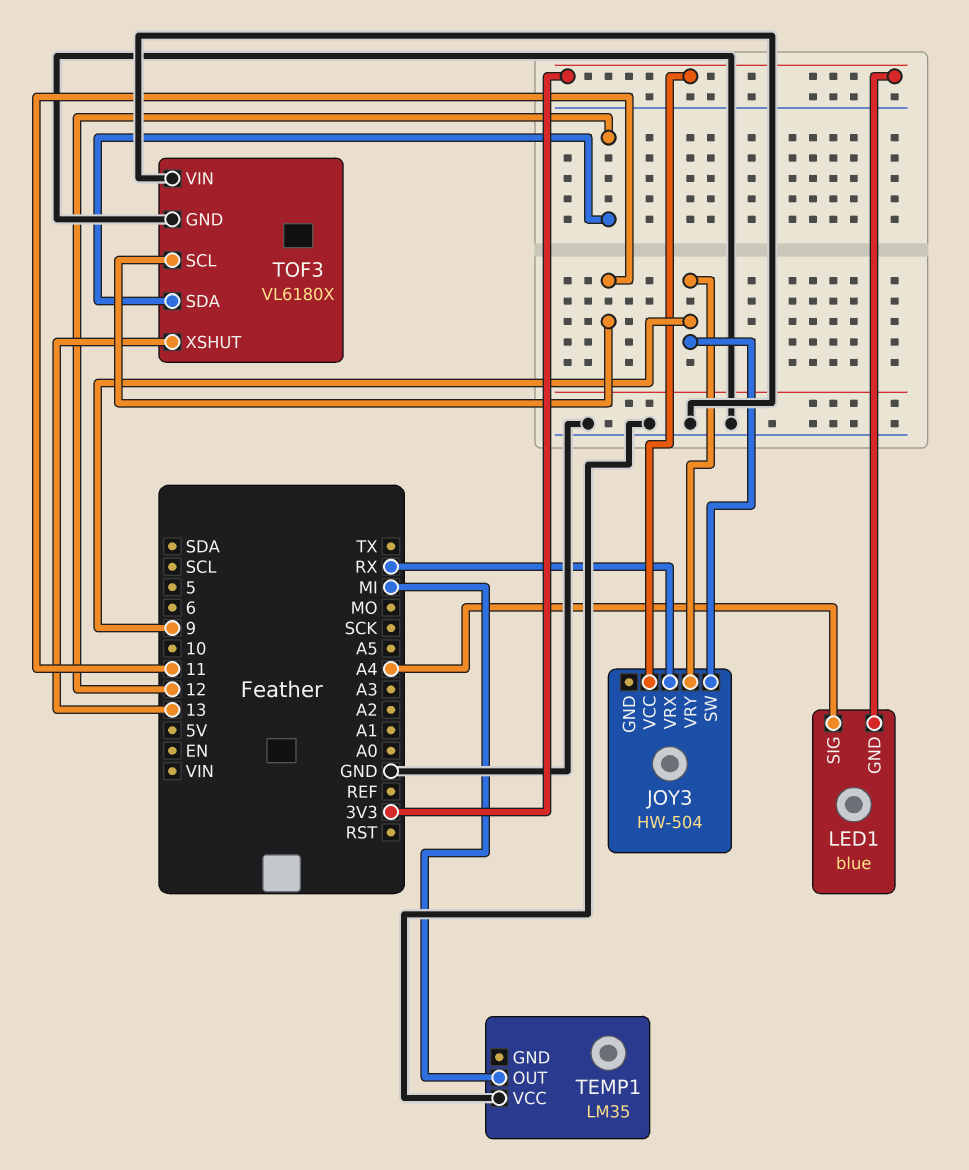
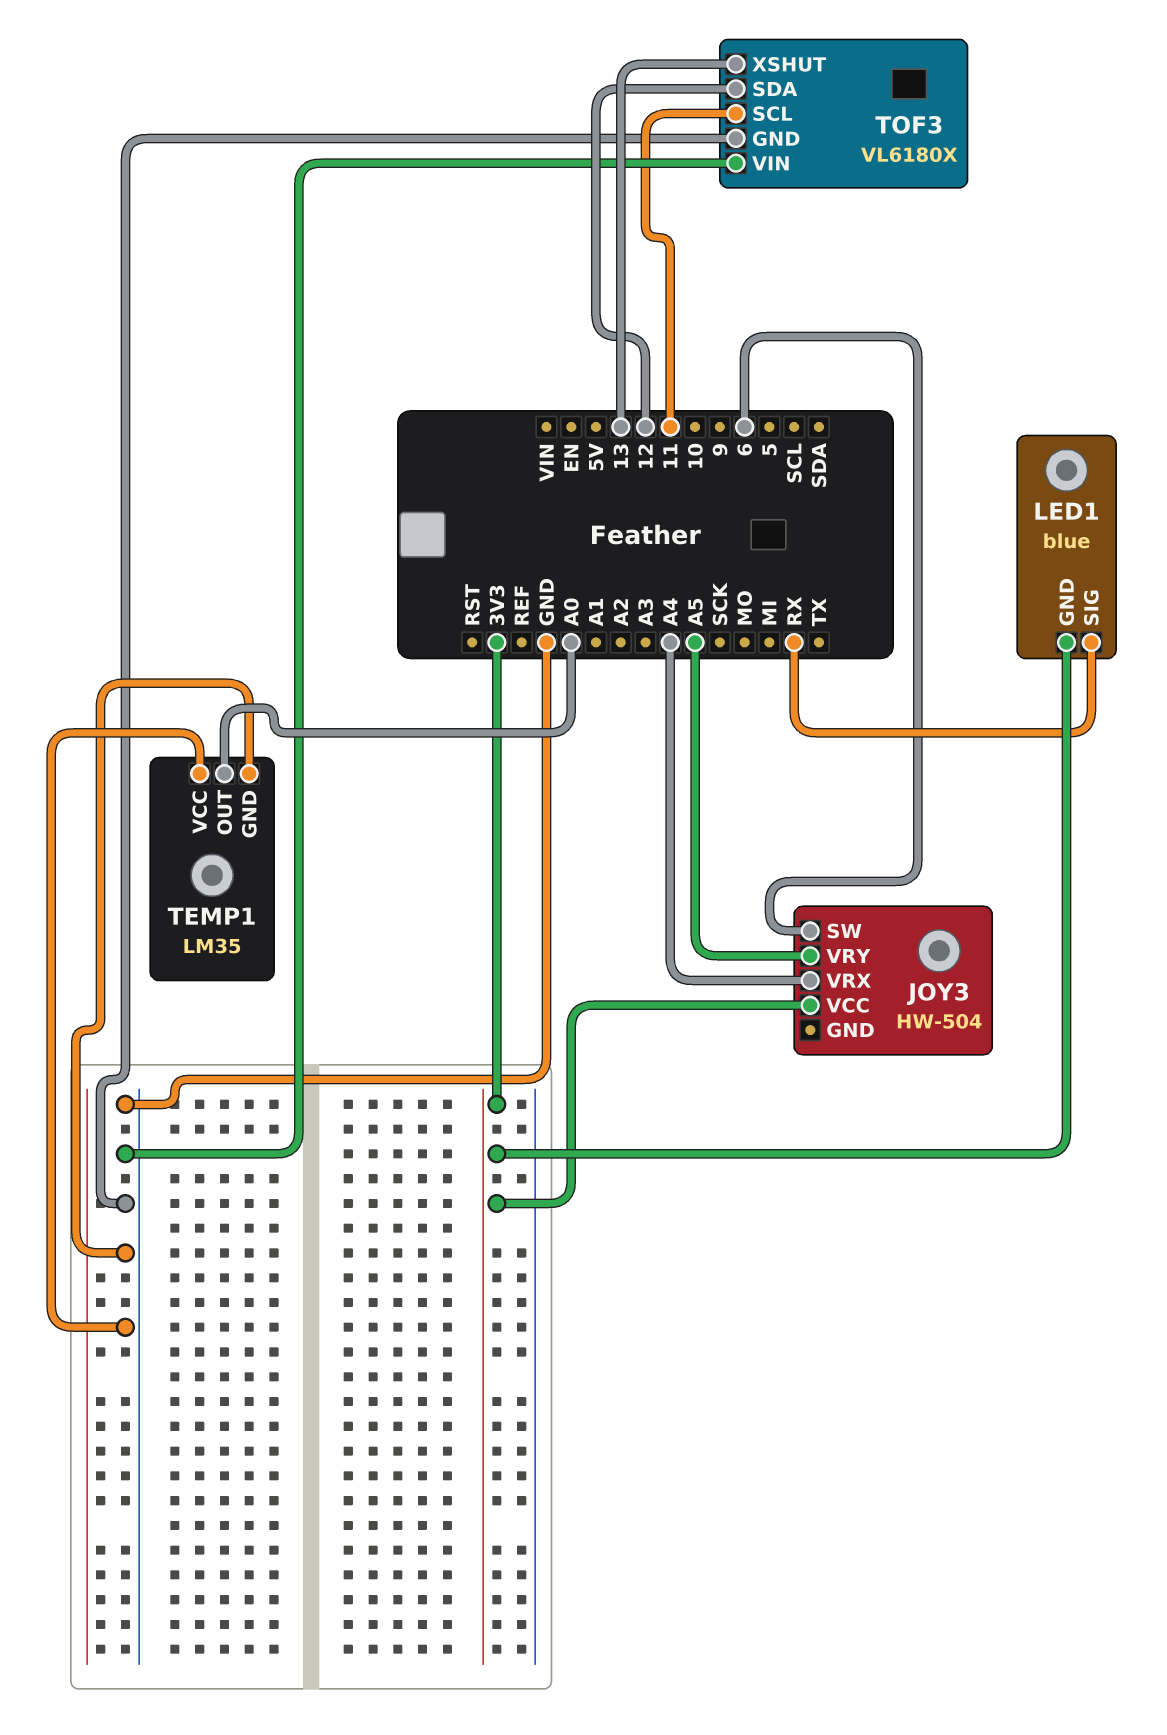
JOY3 pin SW: 9 -> 6
JOY3 pin VRX: RX -> A4
JOY3 pin VRY: 9 -> A5
LED1 pin SIG: A4 -> RX
TEMP1 pin GND: none -> GND
TEMP1 pin OUT: MI -> A0

